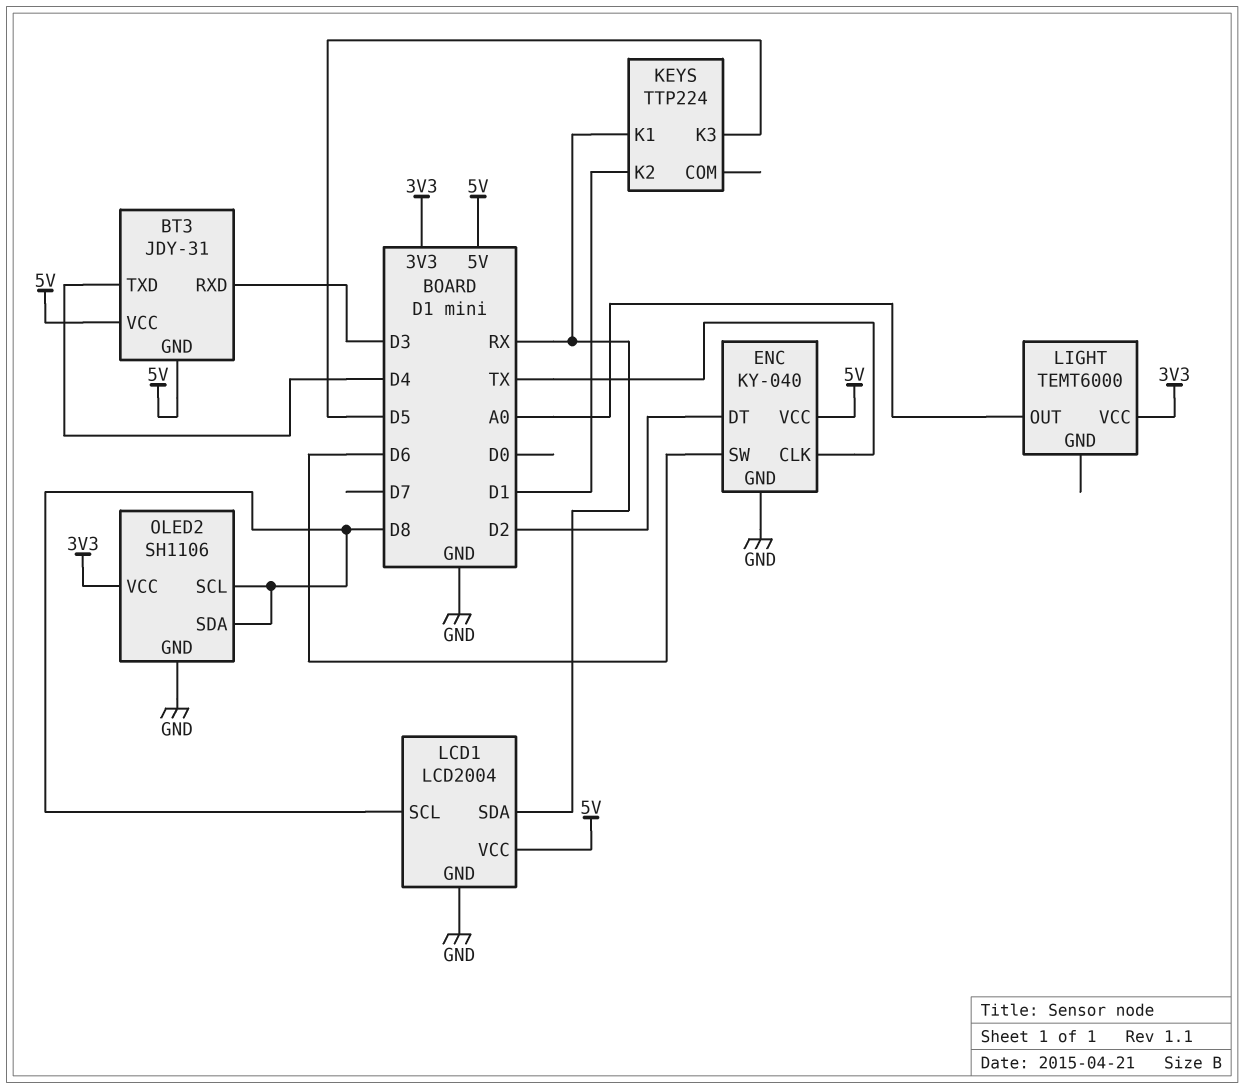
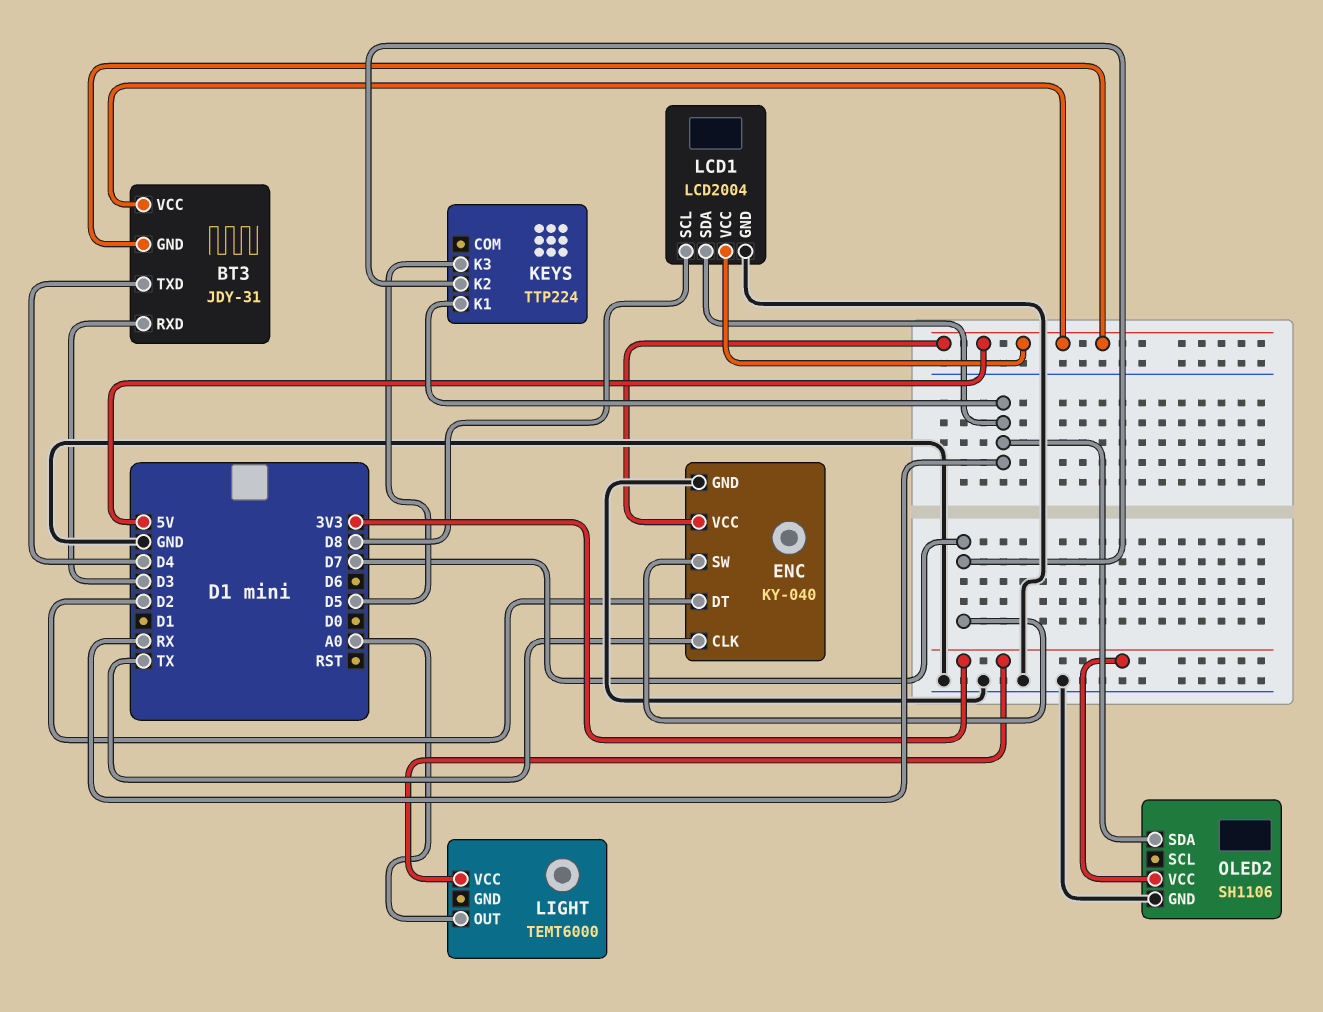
ENC pin SW: D6 -> D7
KEYS pin K2: D1 -> D7
OLED2 pin SCL: D8 -> none
OLED2 pin SDA: D8 -> RX

